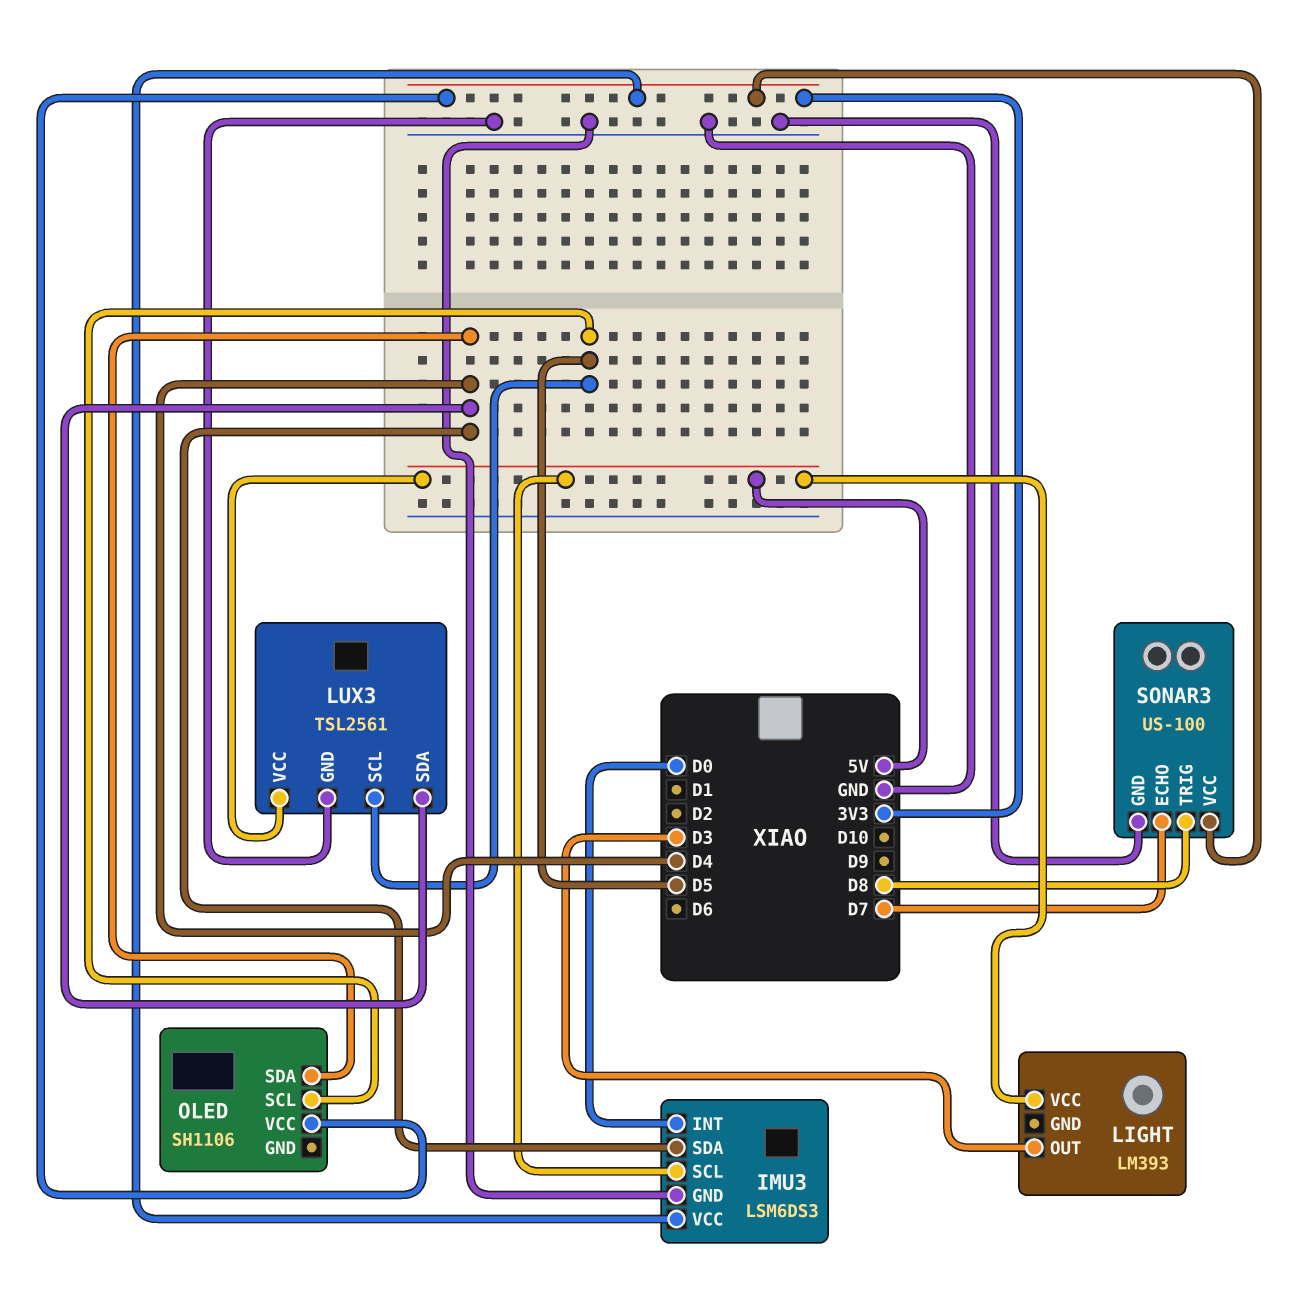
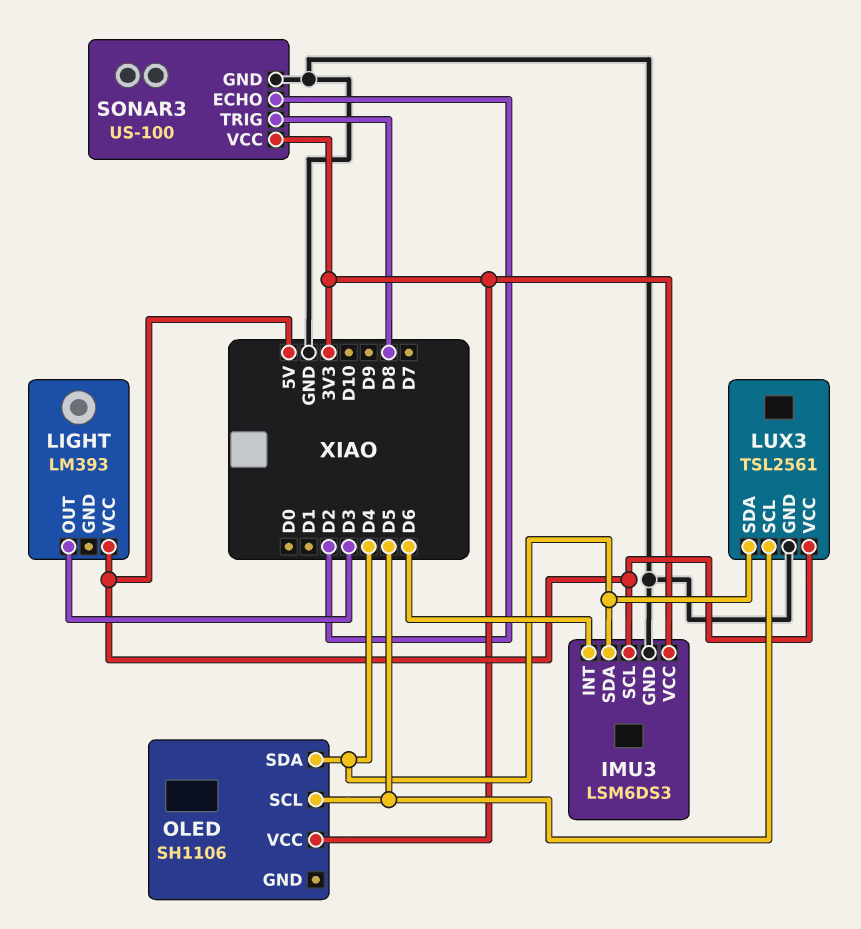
IMU3 pin INT: D0 -> D6
SONAR3 pin ECHO: D7 -> D2

